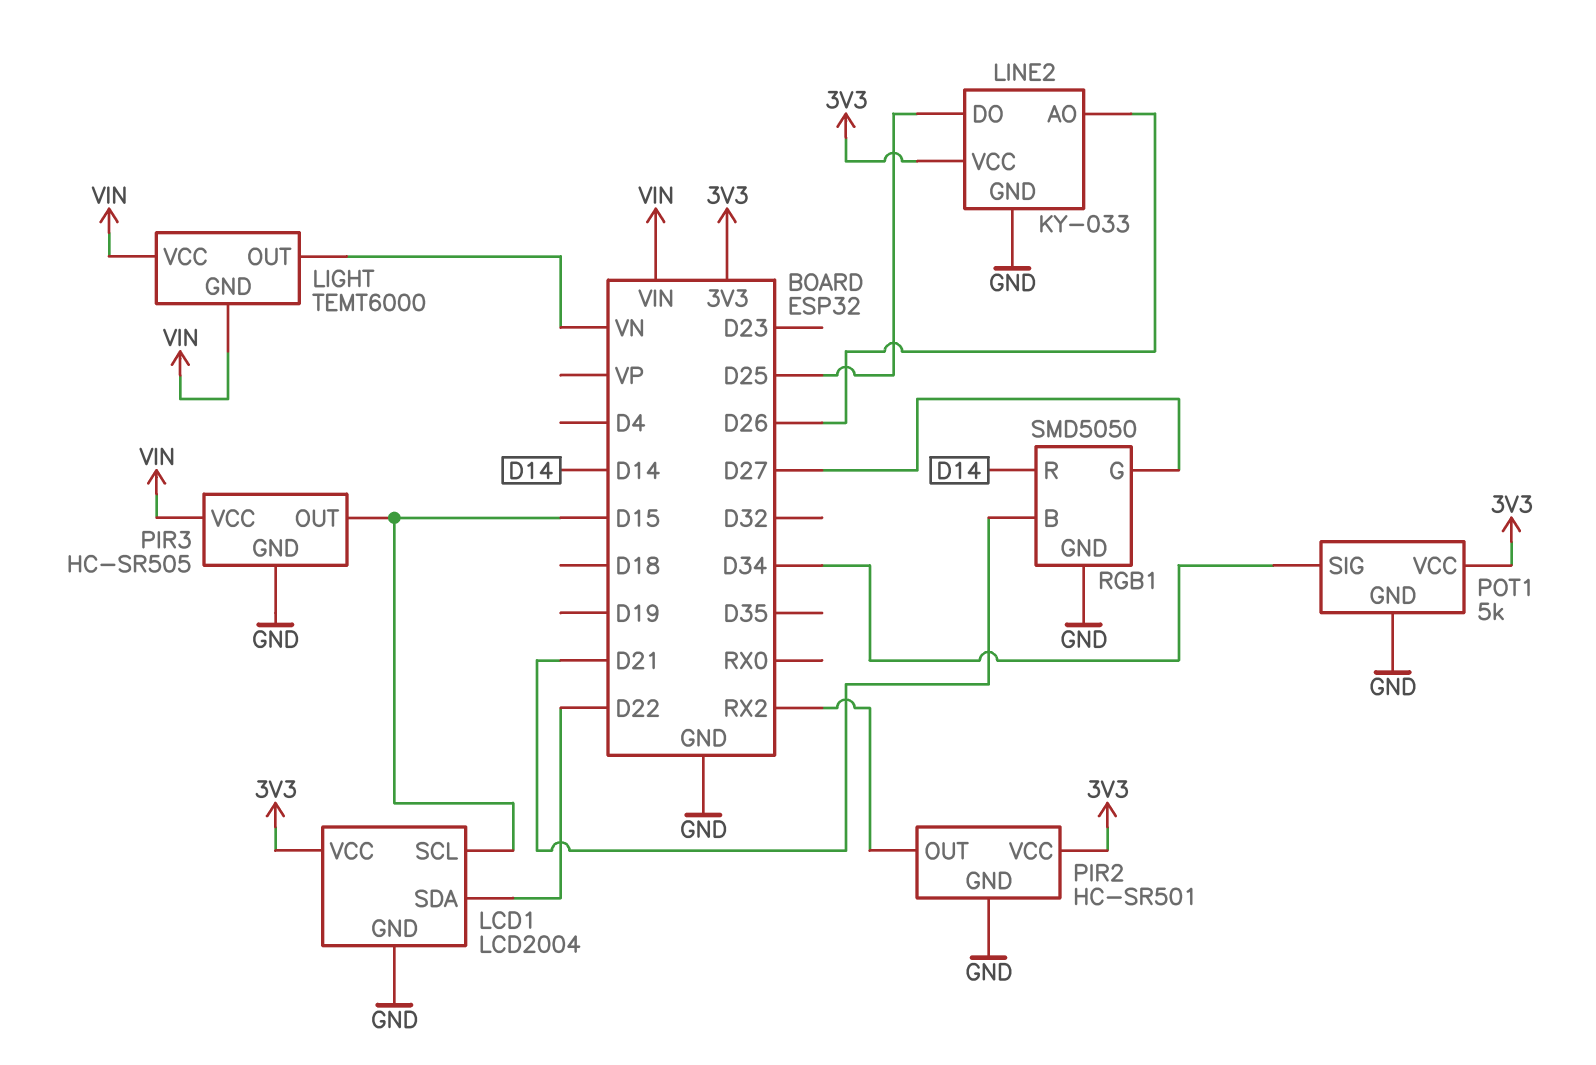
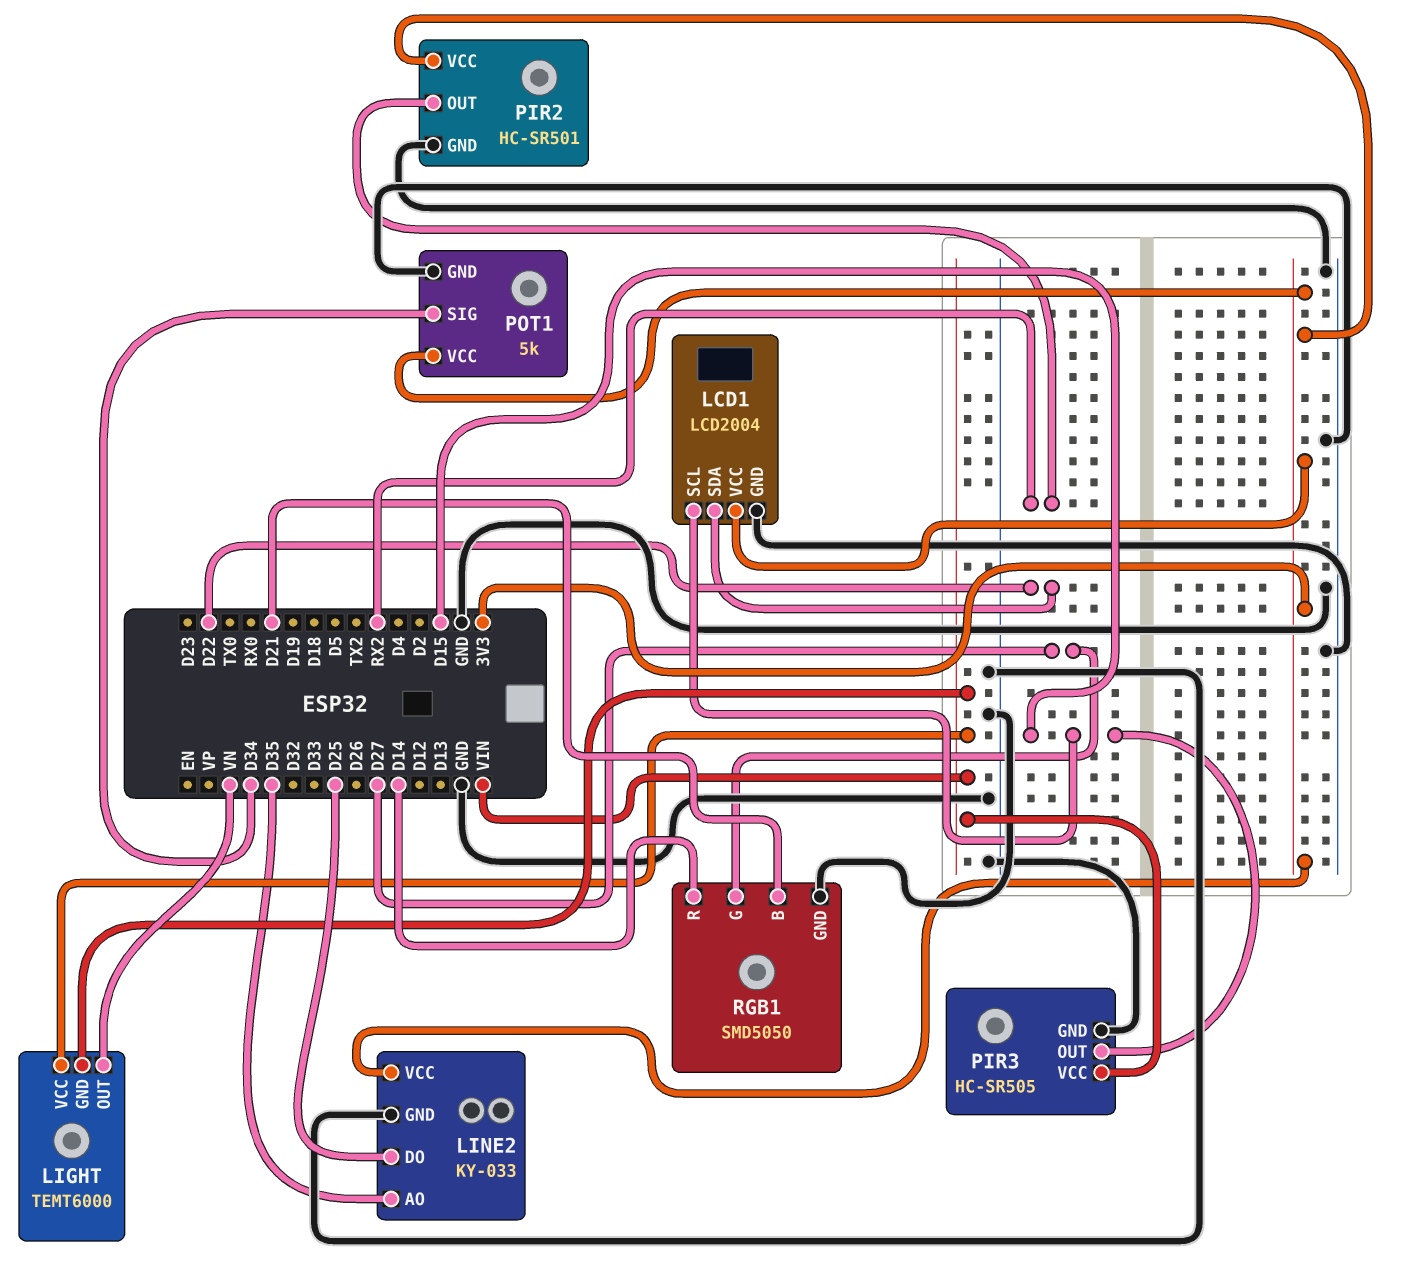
LINE2 pin AO: D26 -> D35

